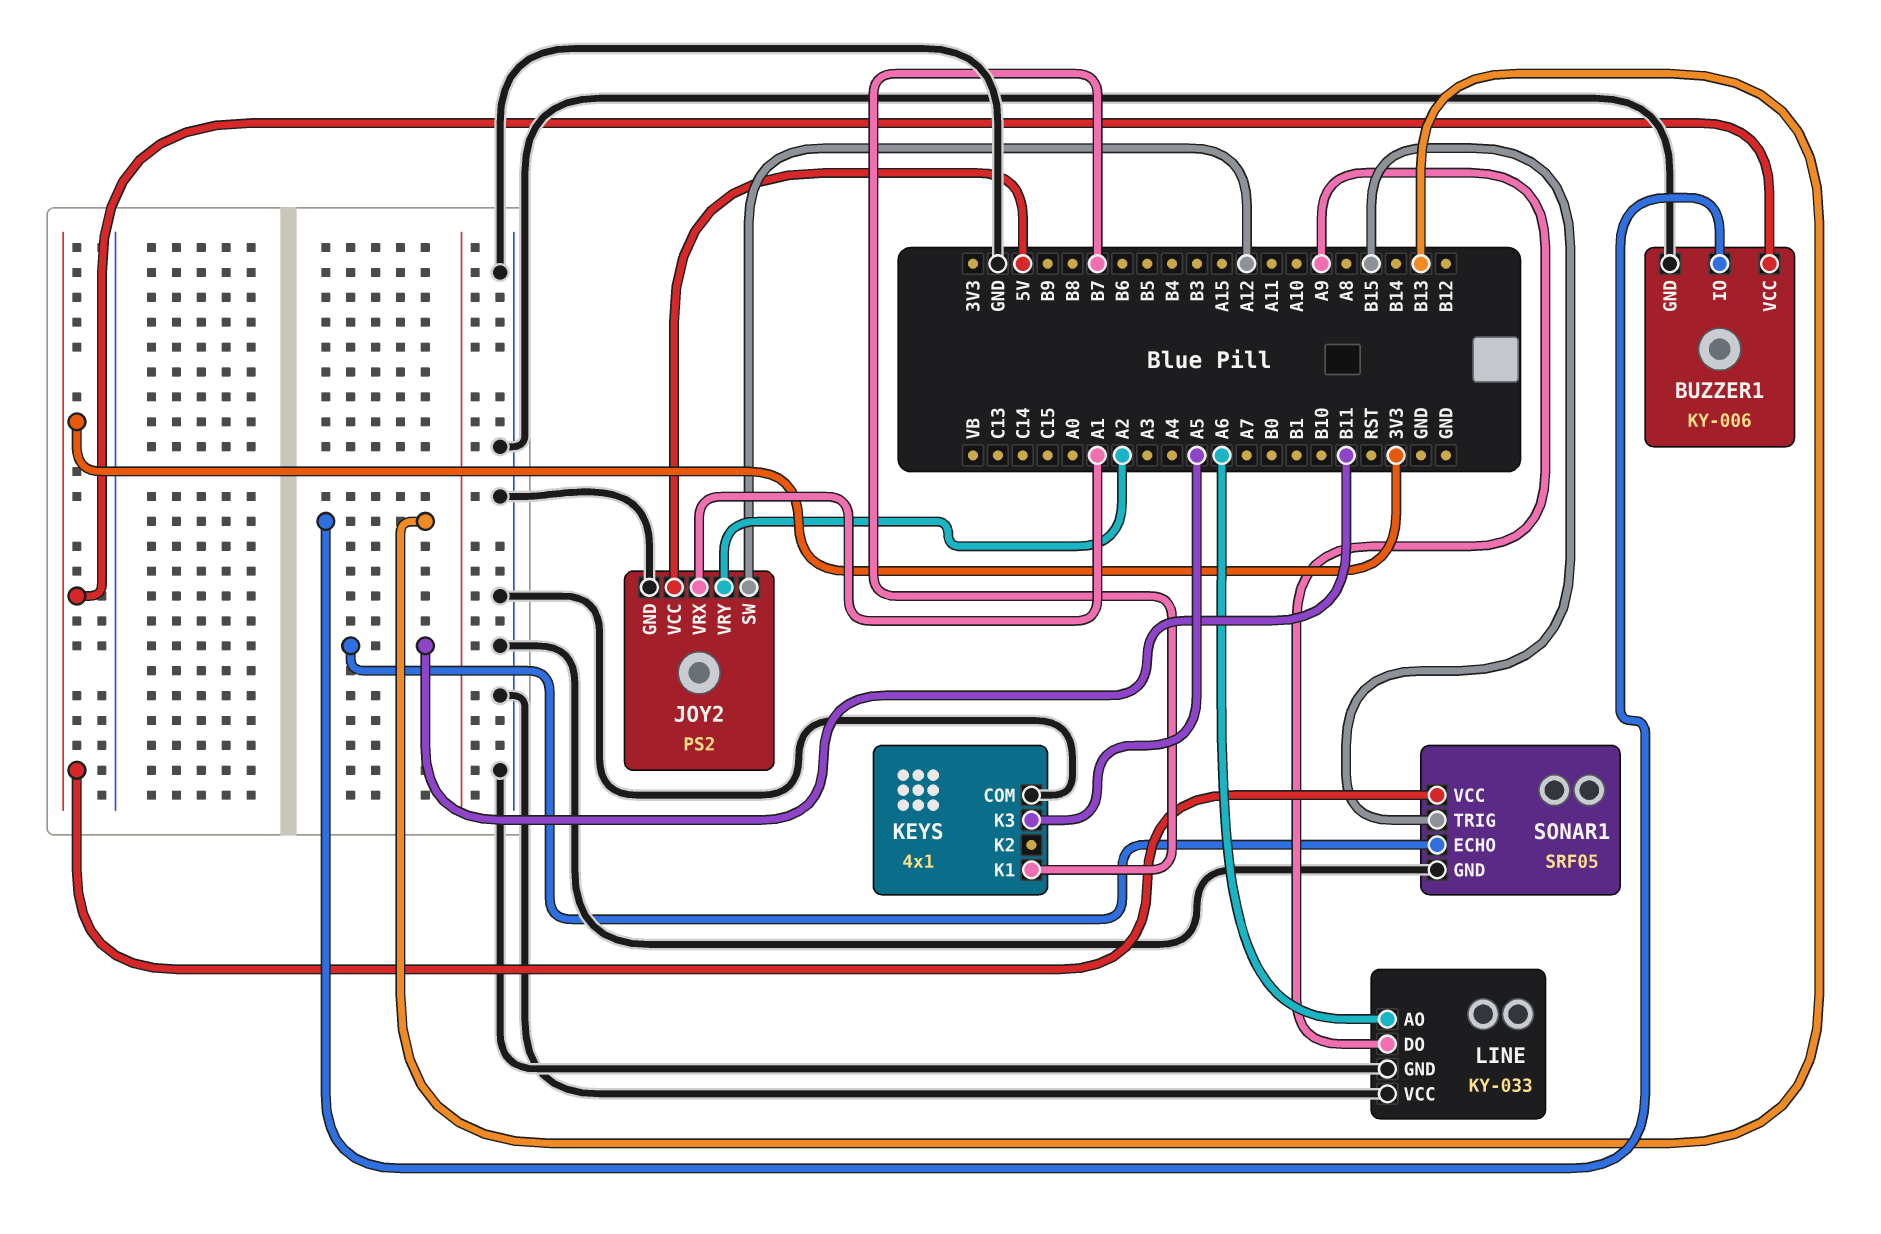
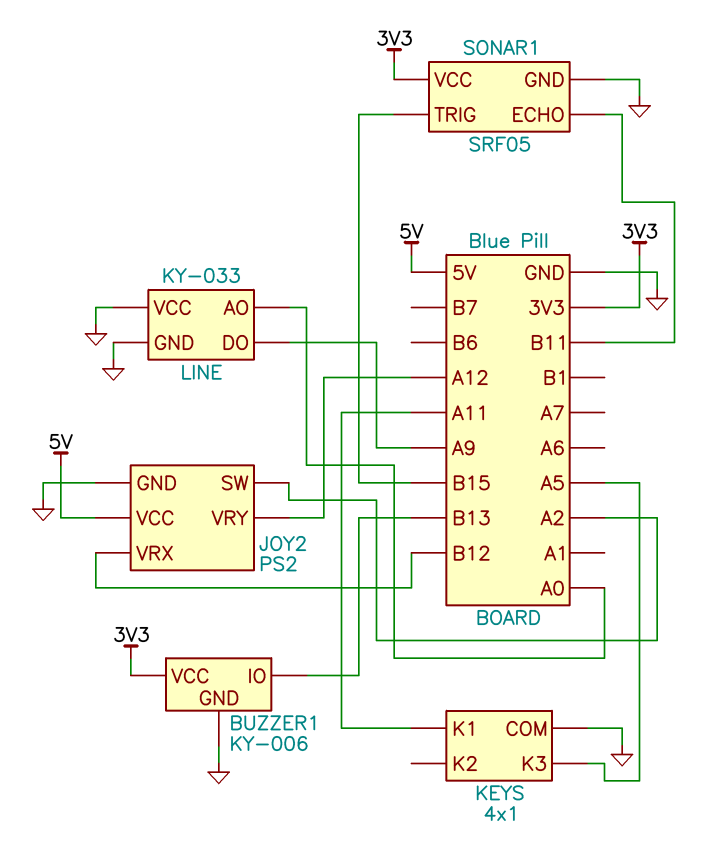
JOY2 pin SW: A12 -> A2
JOY2 pin VRX: A1 -> B12
JOY2 pin VRY: A2 -> A12
KEYS pin K1: B7 -> A11
LINE pin AO: A6 -> A0

